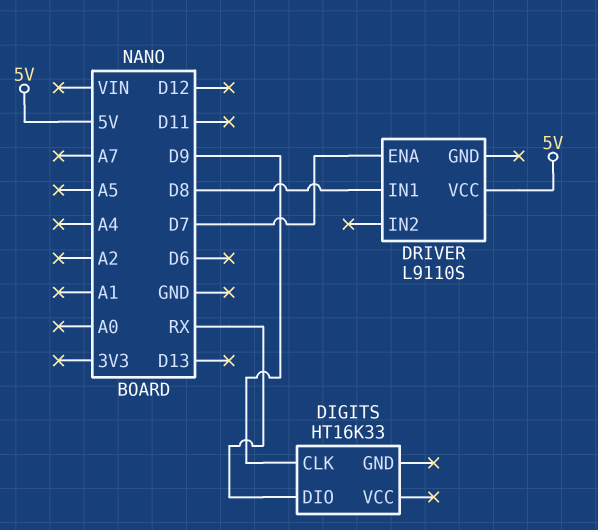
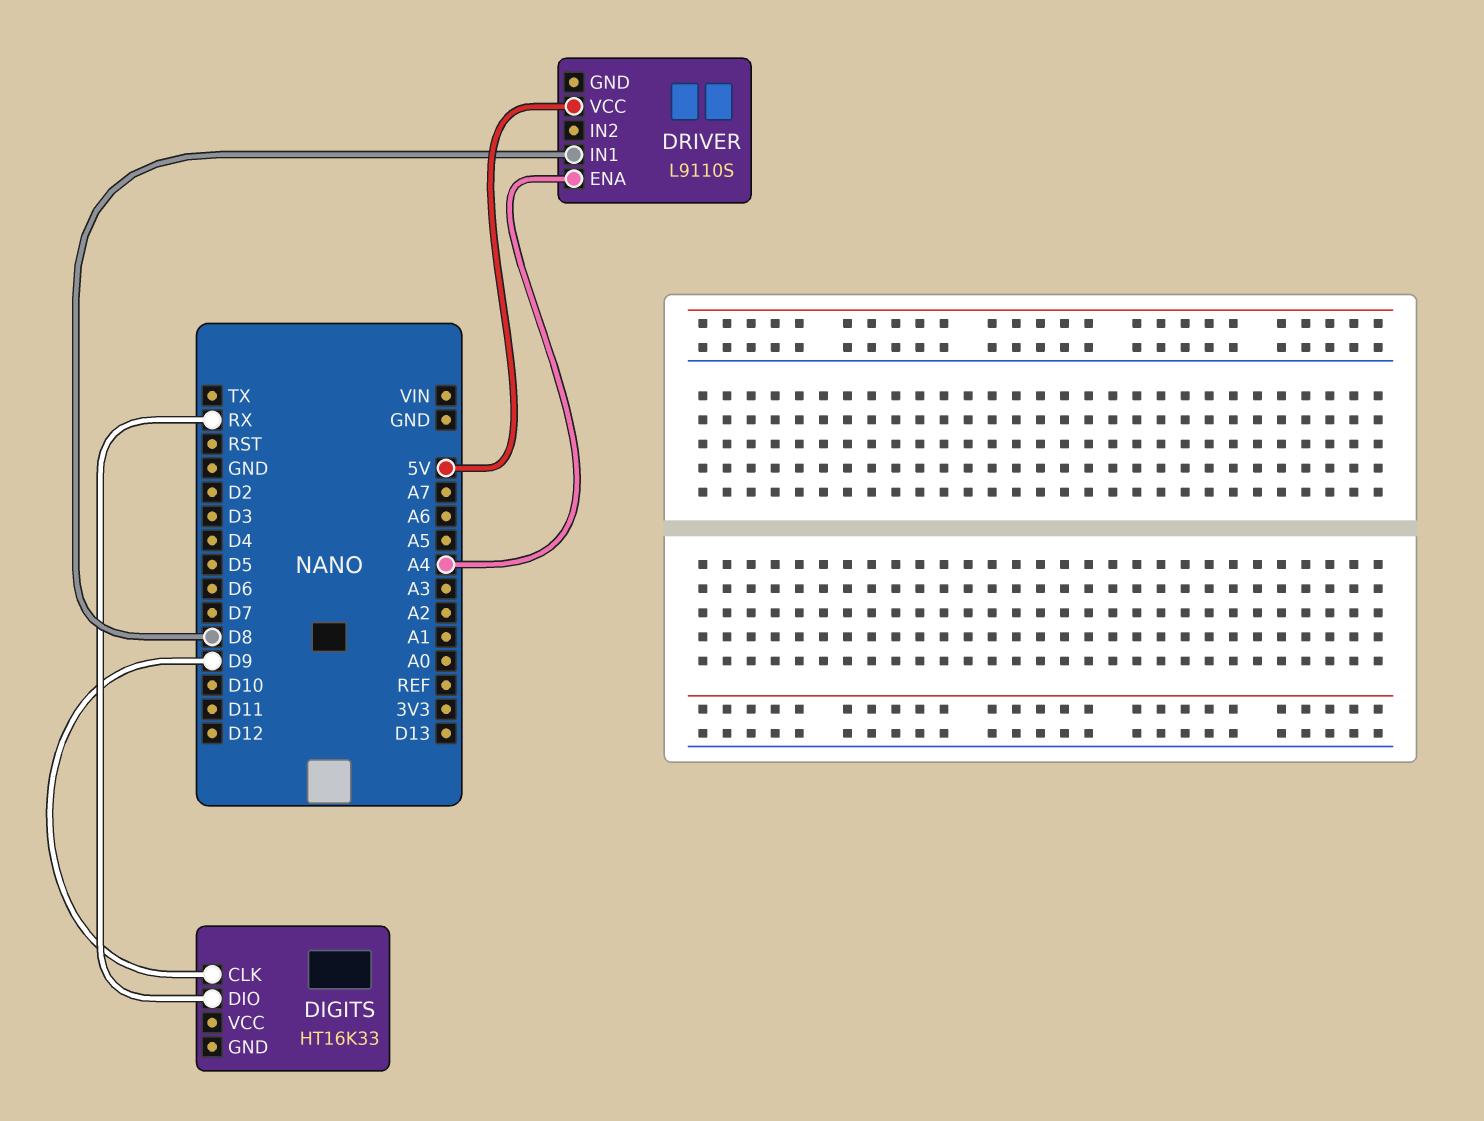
DRIVER pin ENA: D7 -> A4

